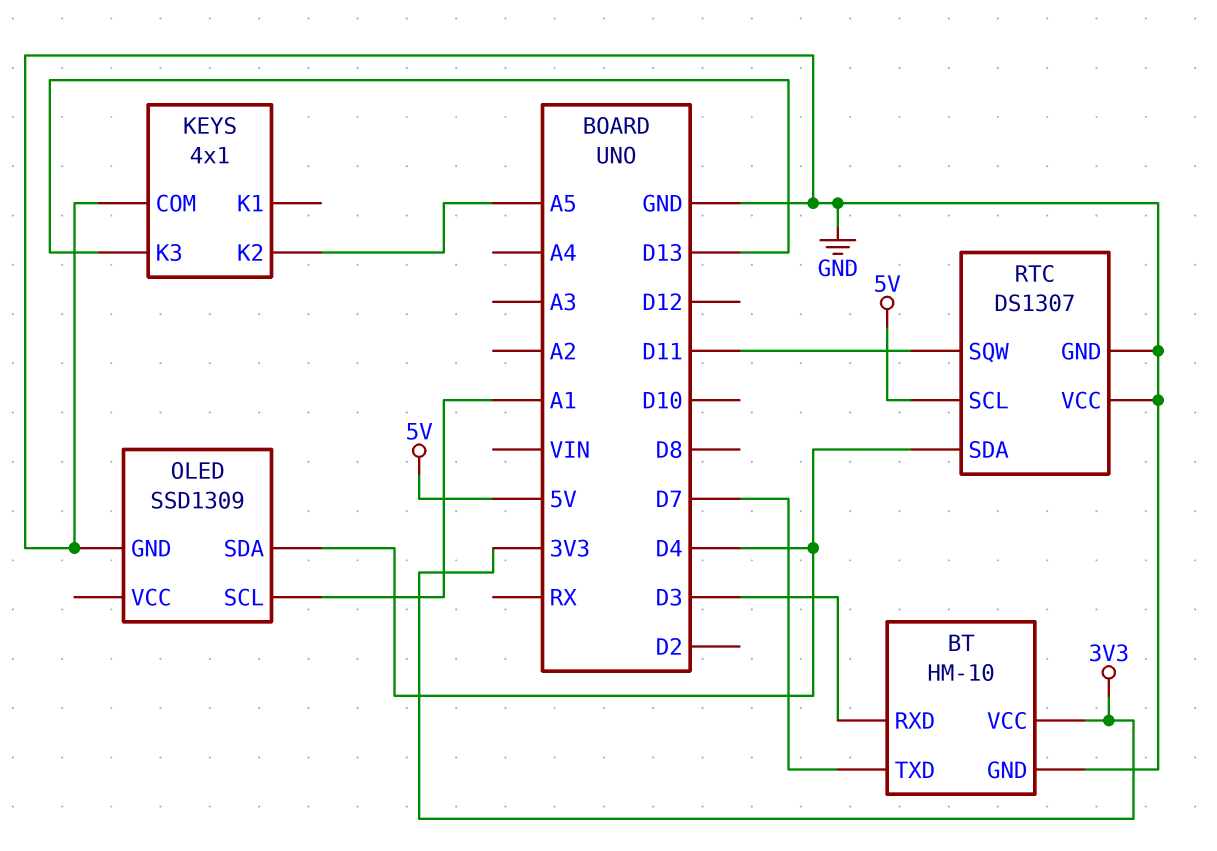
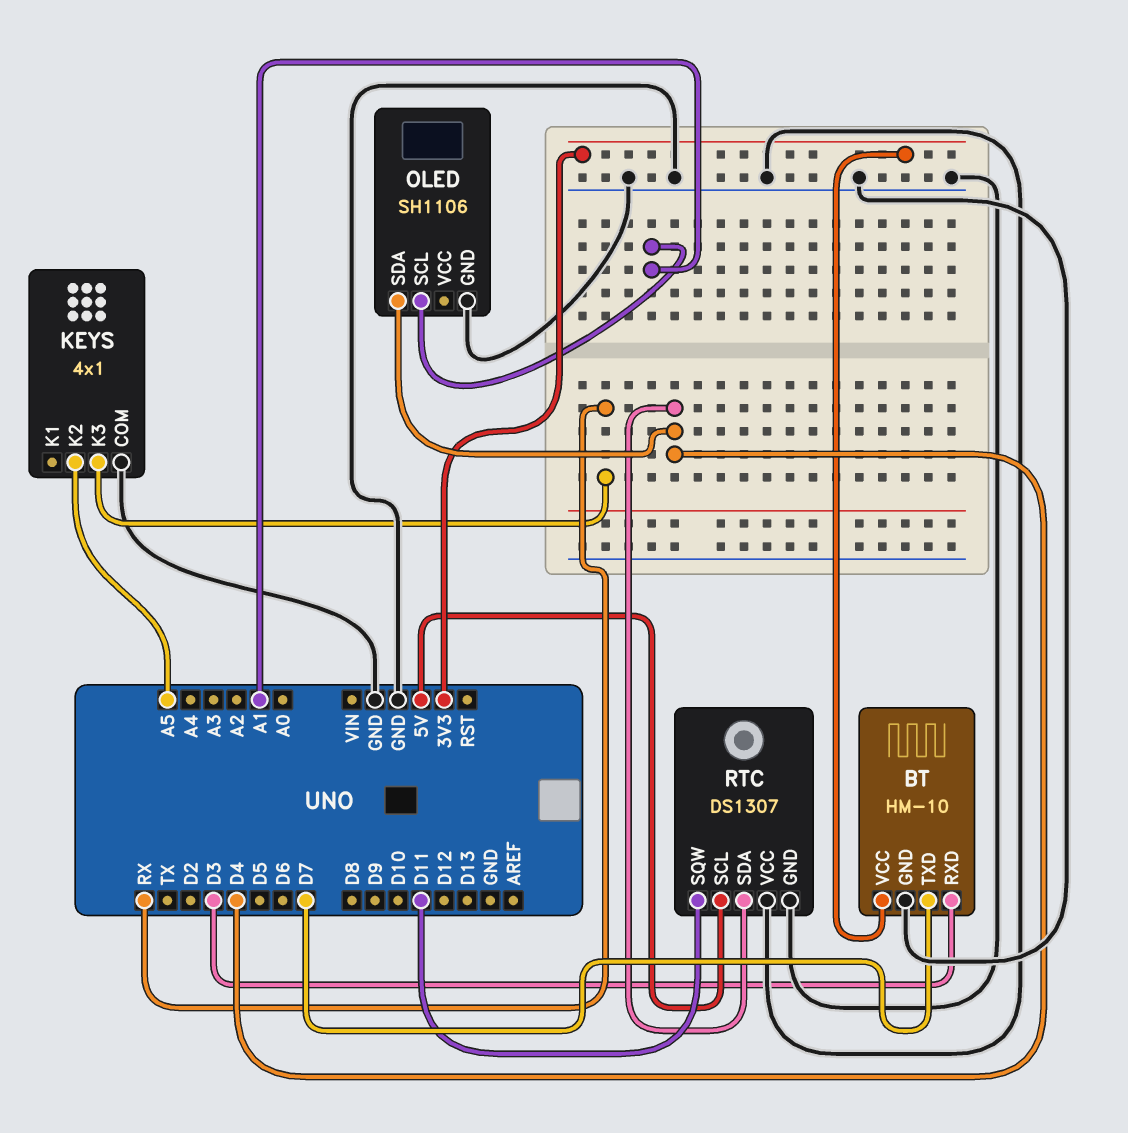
KEYS pin K3: D13 -> RX
OLED: SSD1309 -> SH1106

